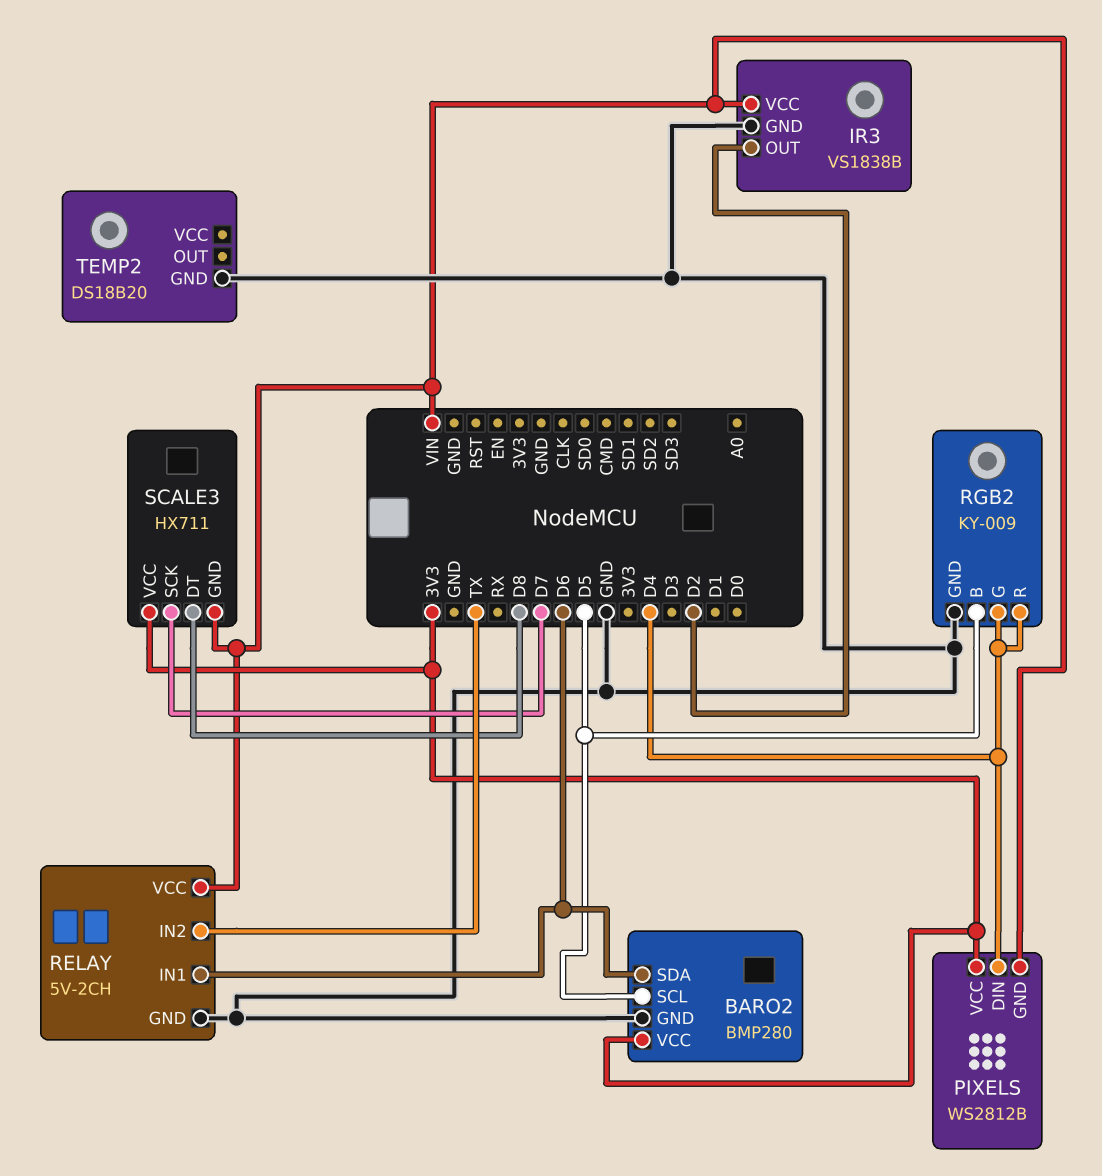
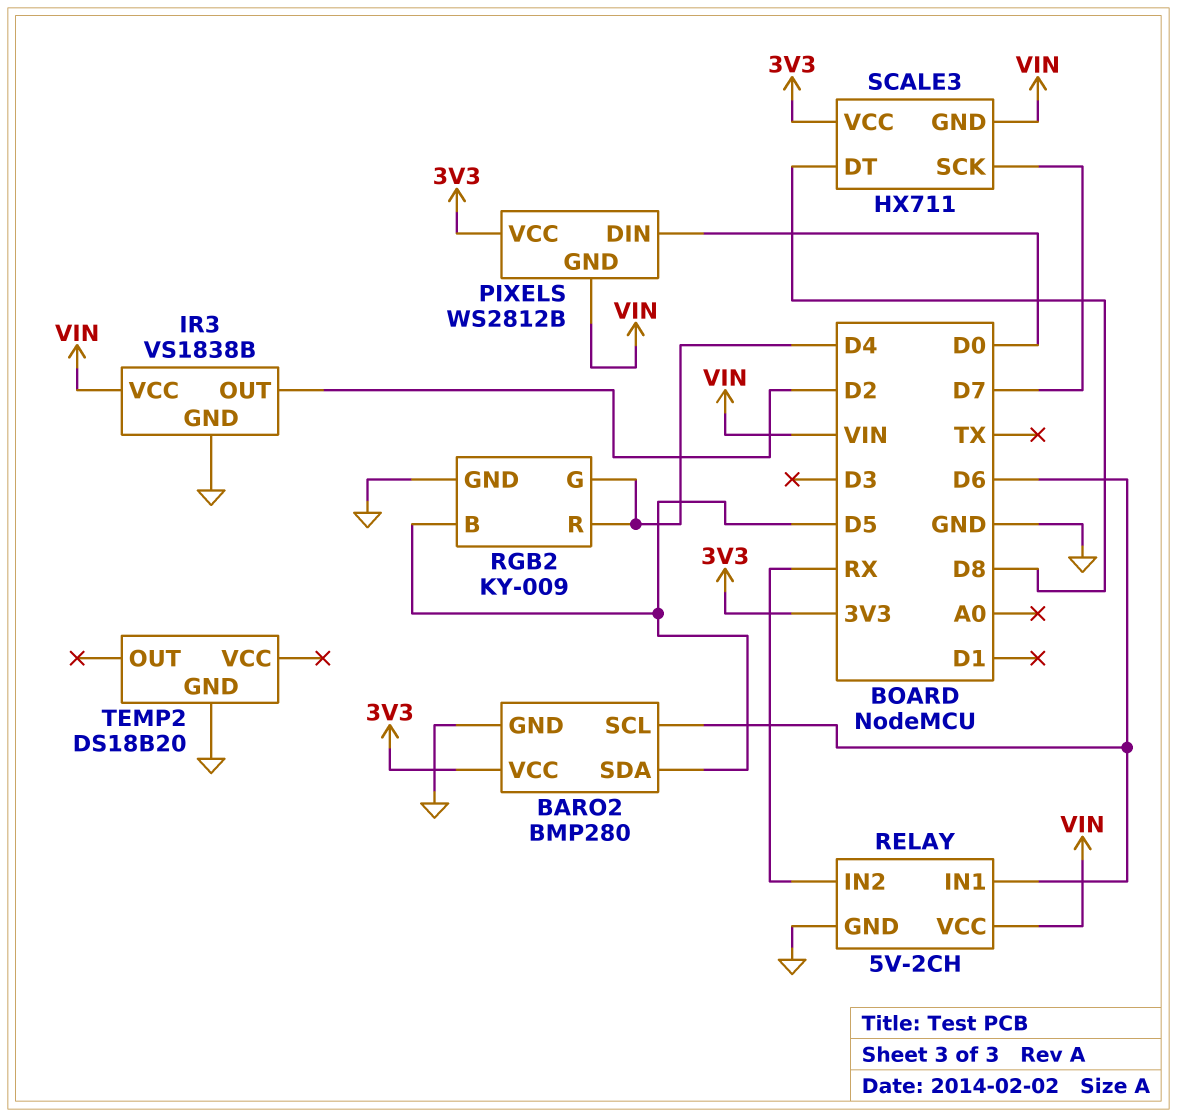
BARO2 pin SCL: D5 -> D6
BARO2 pin SDA: D6 -> D5
PIXELS pin DIN: D4 -> D0
RELAY pin IN2: TX -> RX

